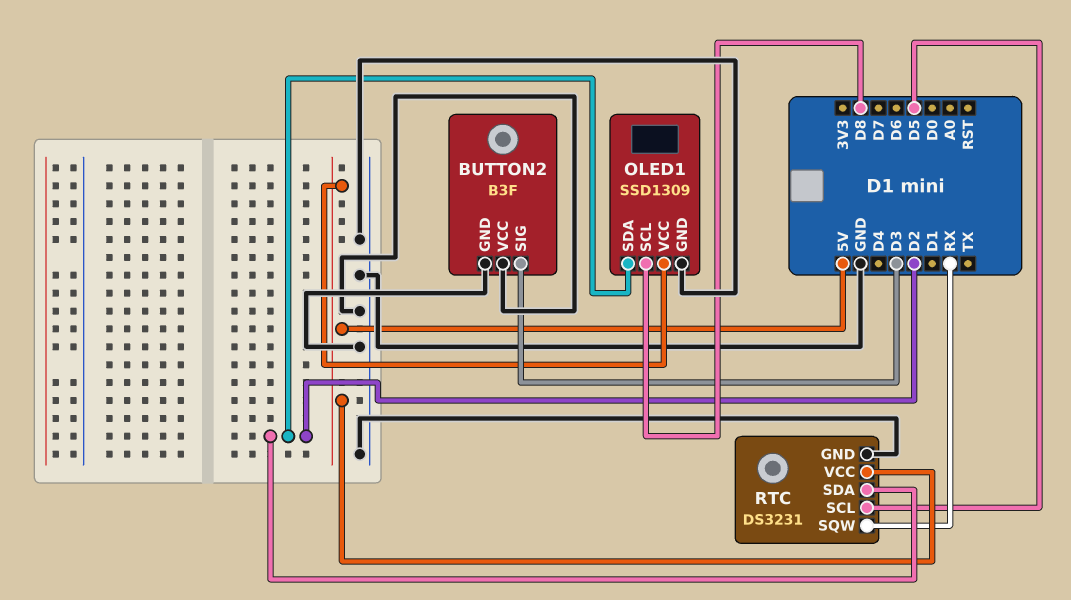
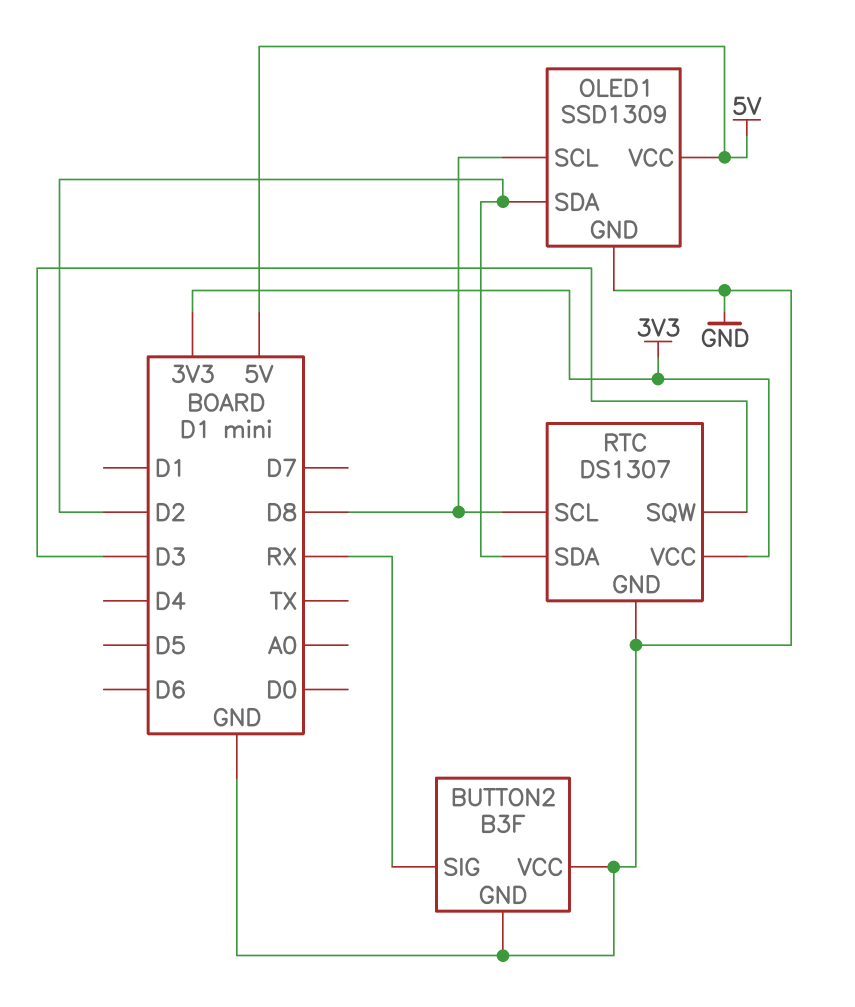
BUTTON2 pin SIG: D3 -> RX
RTC: DS3231 -> DS1307
RTC pin SCL: D5 -> D8
RTC pin SQW: RX -> D3
RTC pin VCC: 5V -> 3V3

